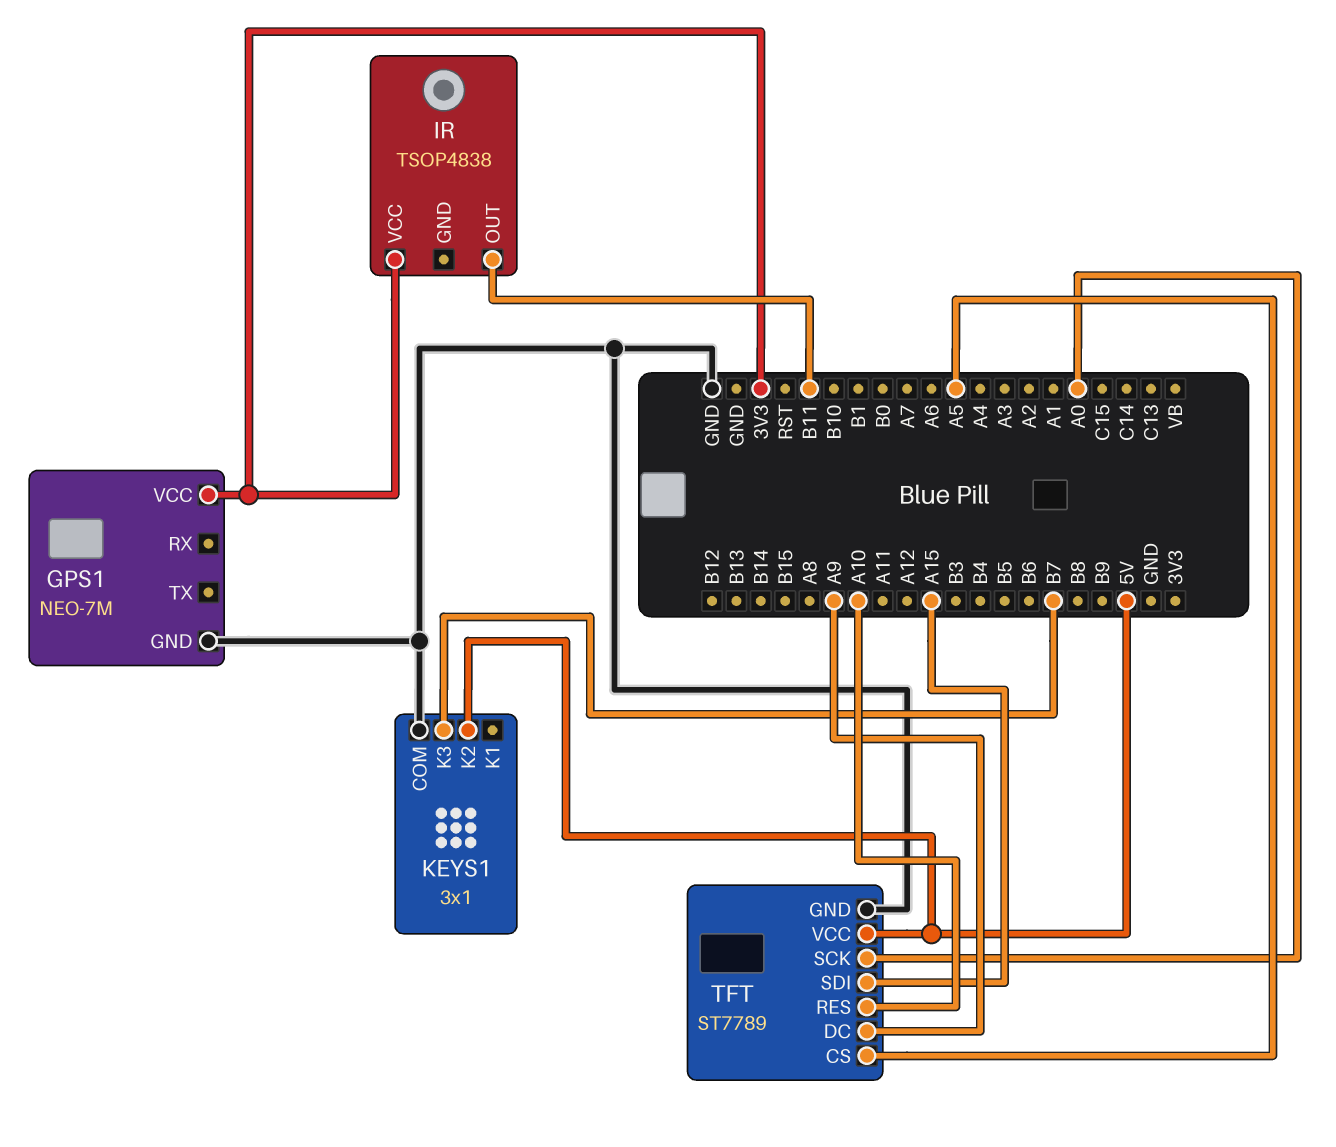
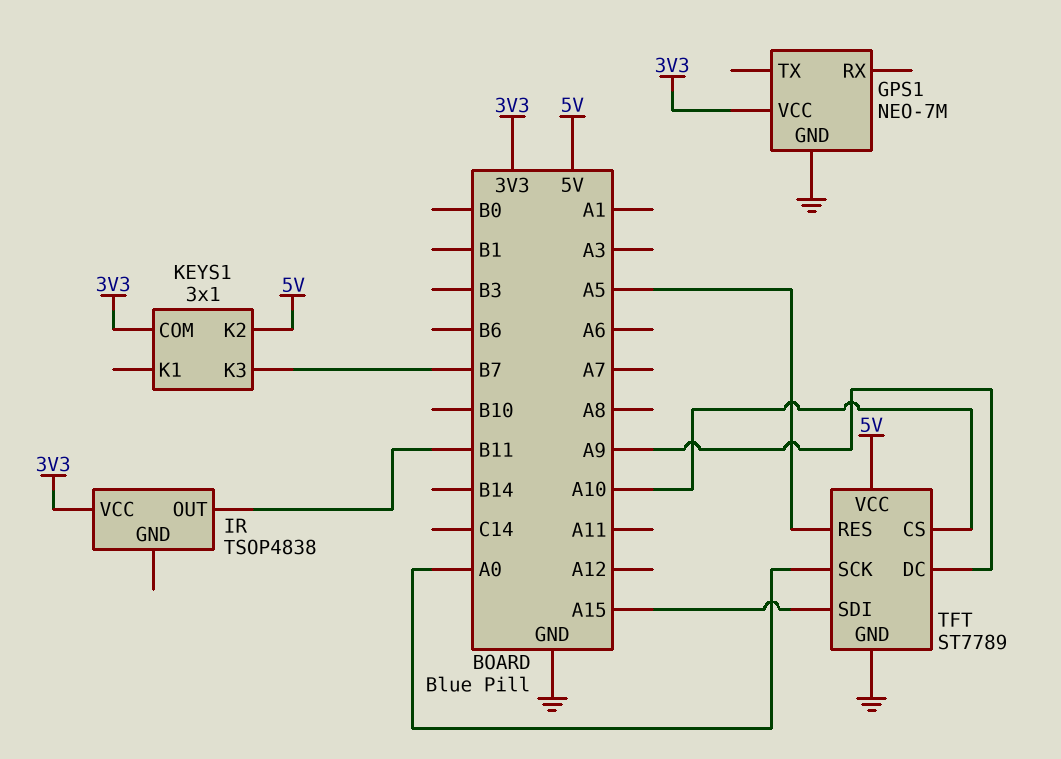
KEYS1 pin COM: GND -> 3V3
TFT pin CS: A5 -> A10
TFT pin RES: A10 -> A5

